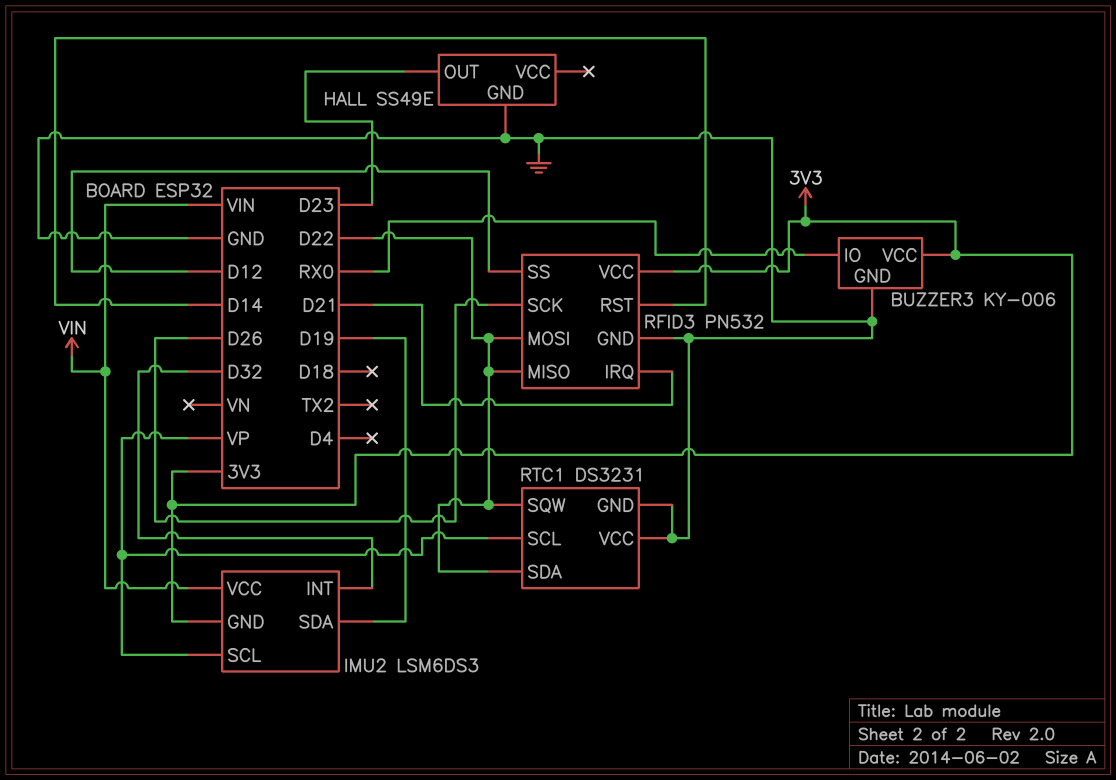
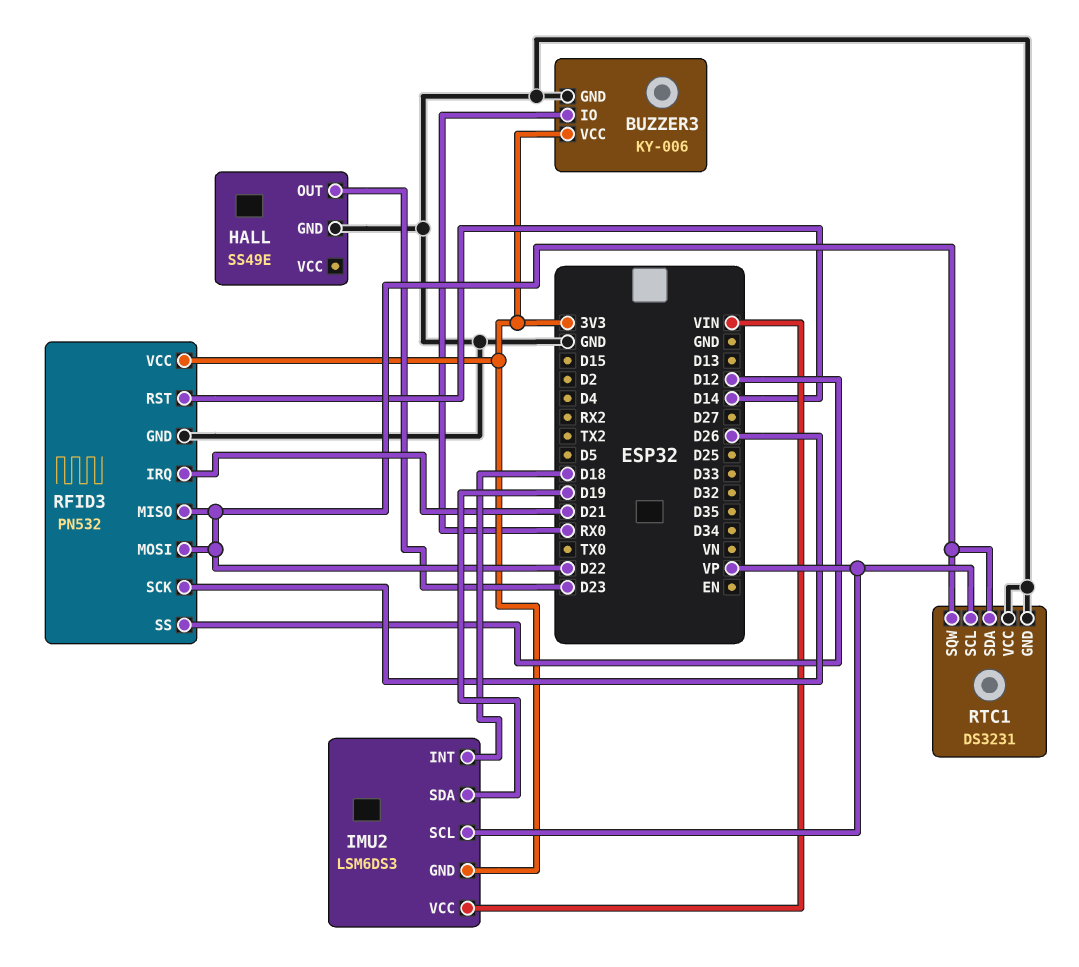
IMU2 pin INT: D32 -> D18

